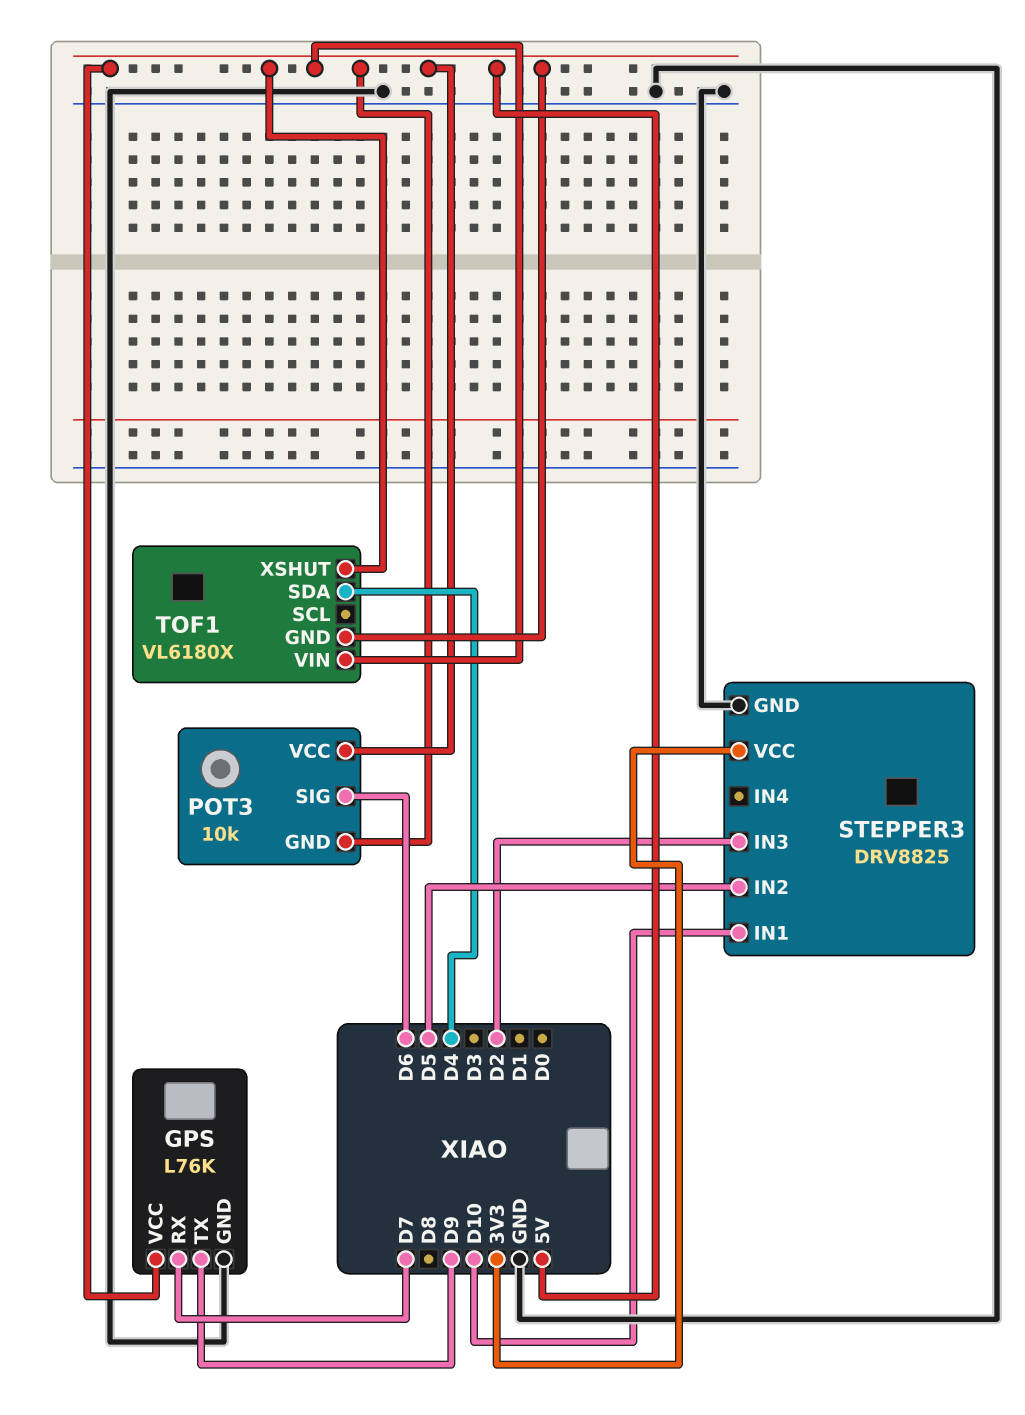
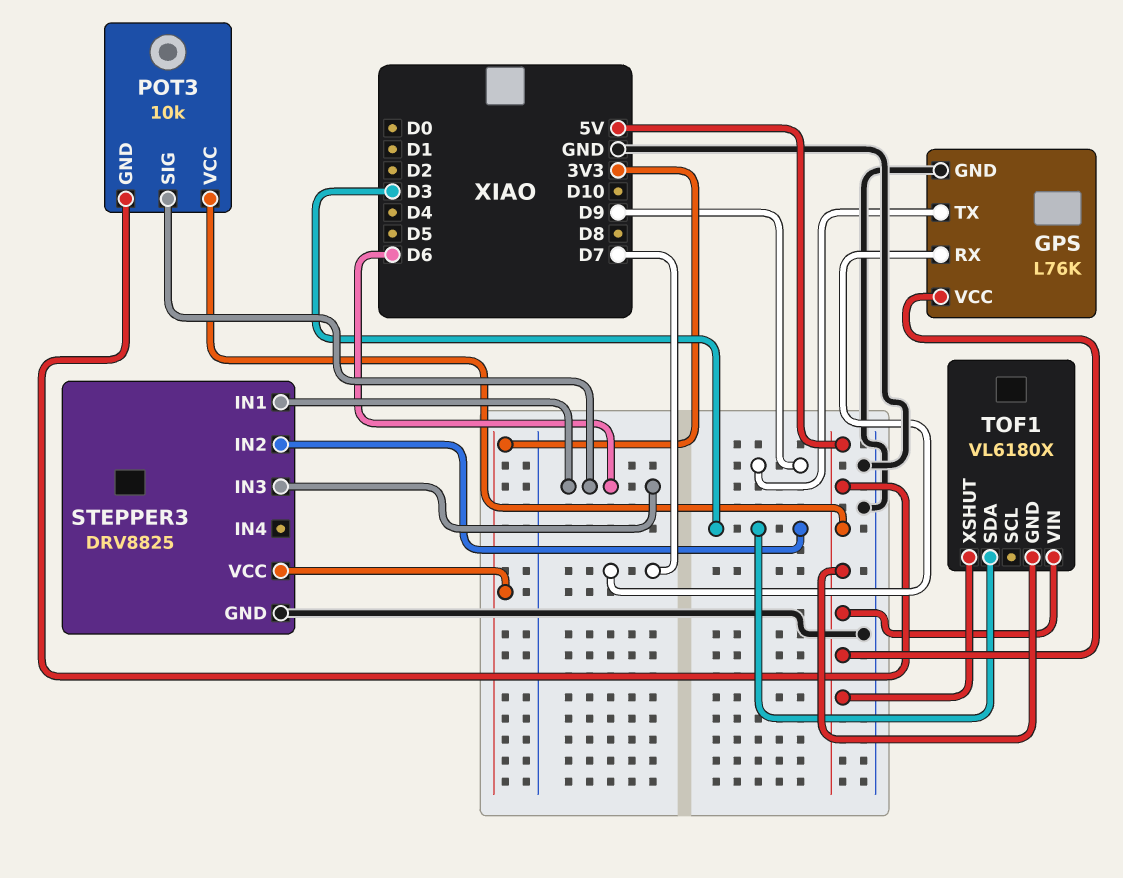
STEPPER3 pin IN1: D10 -> D6
STEPPER3 pin IN2: D5 -> D3
STEPPER3 pin IN3: D2 -> D6
TOF1 pin SDA: D4 -> D3

